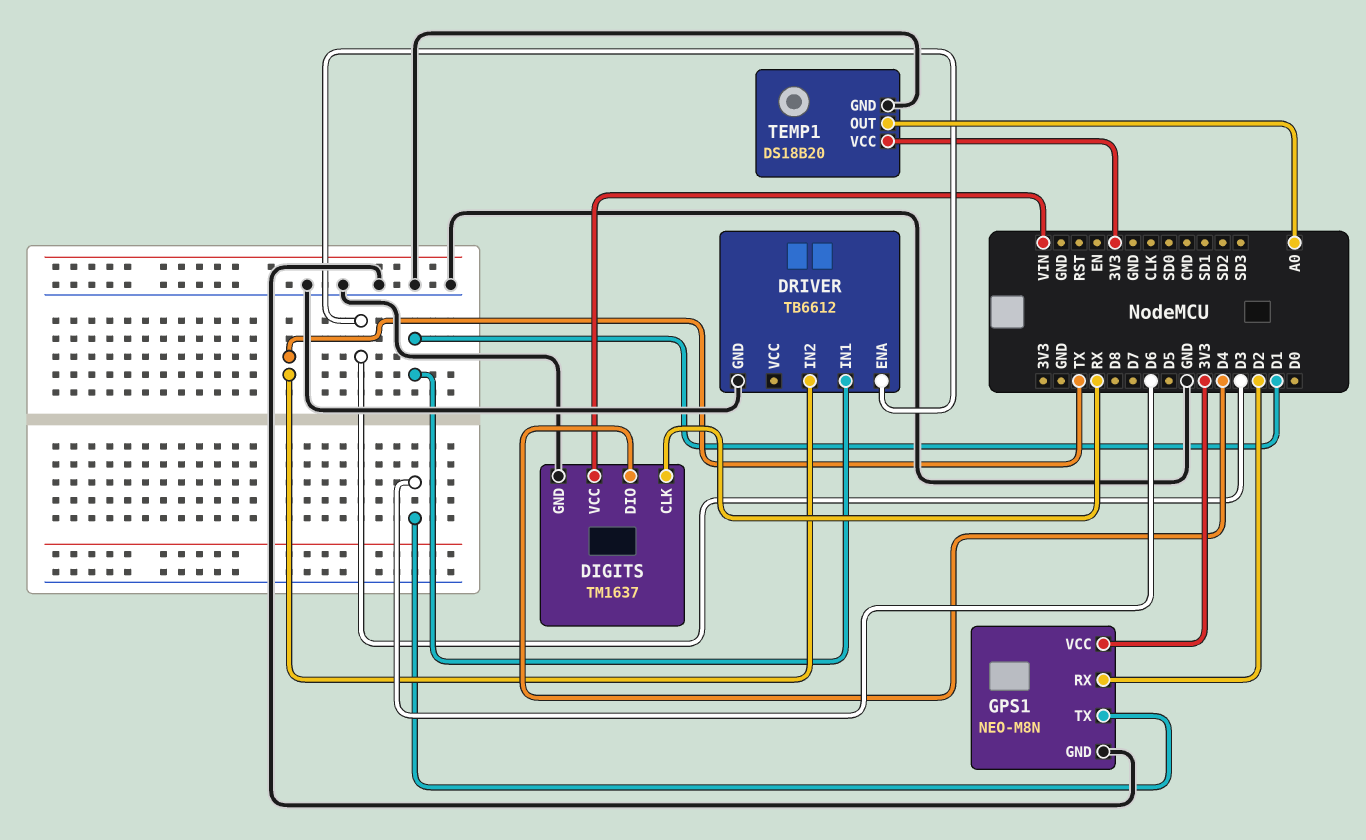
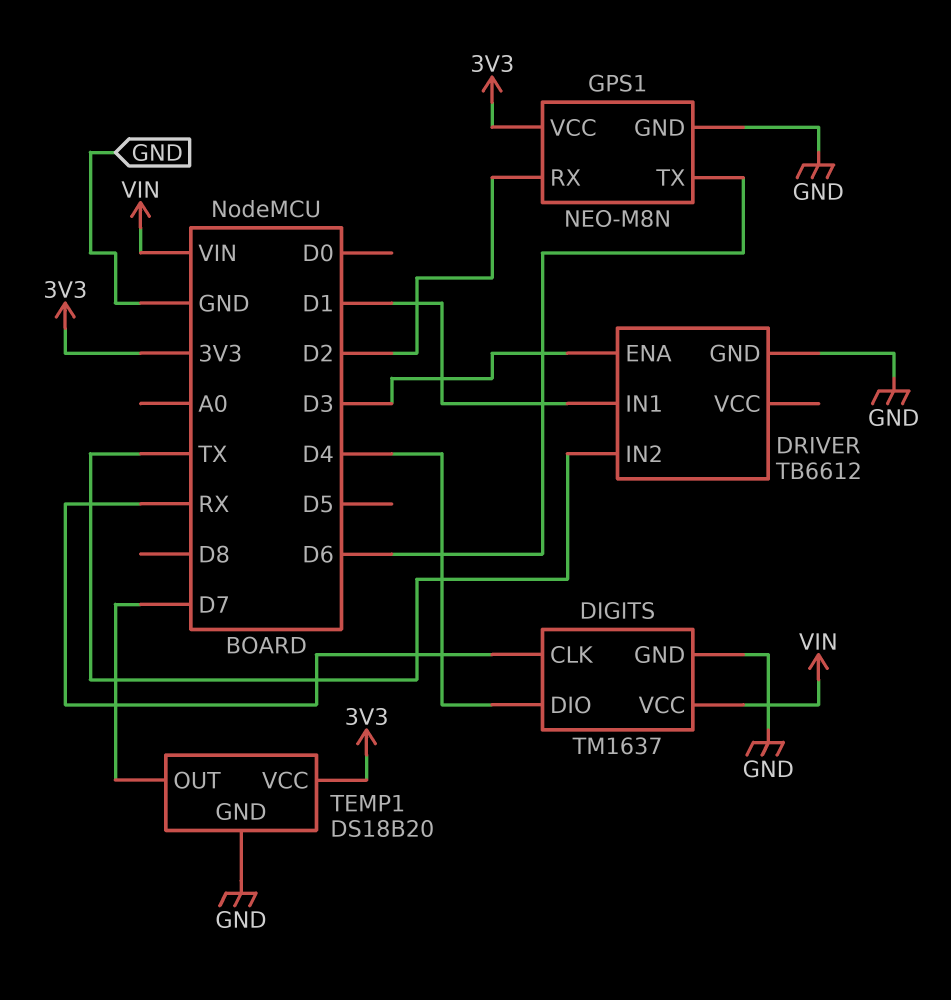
TEMP1 pin OUT: A0 -> D7

